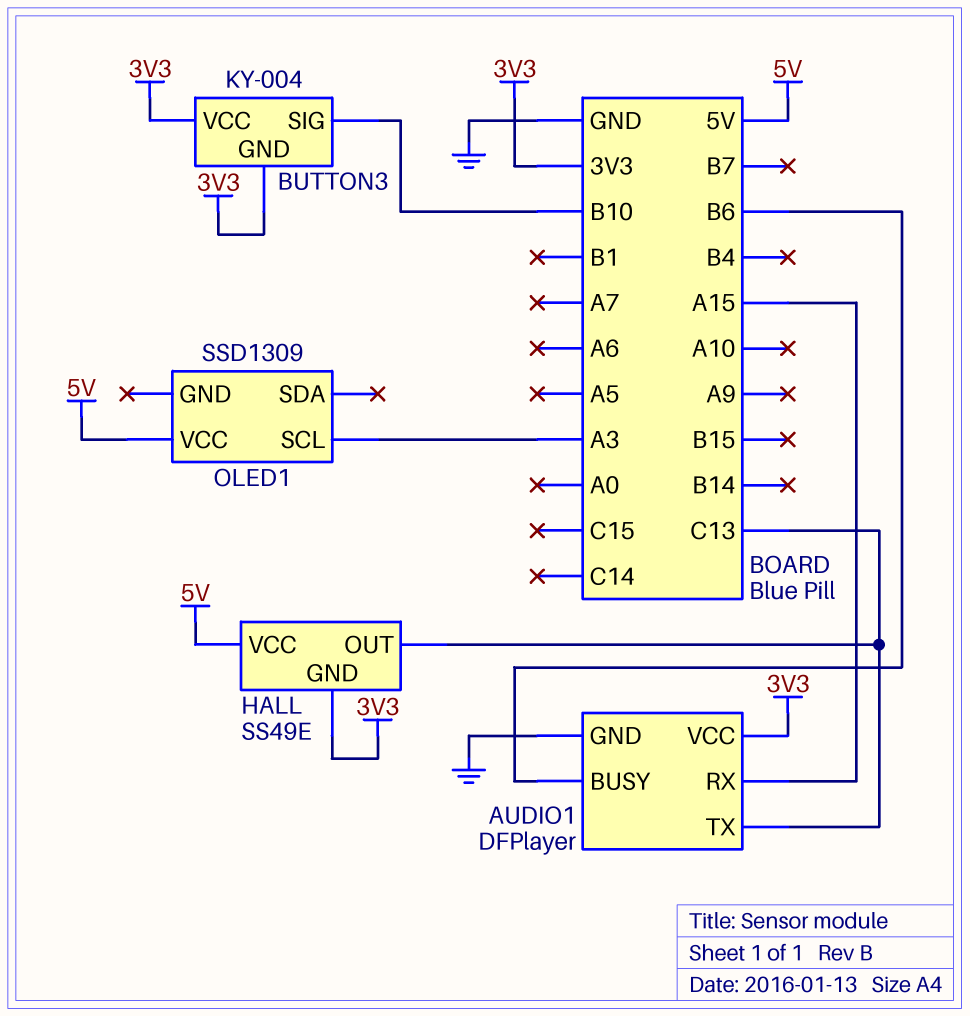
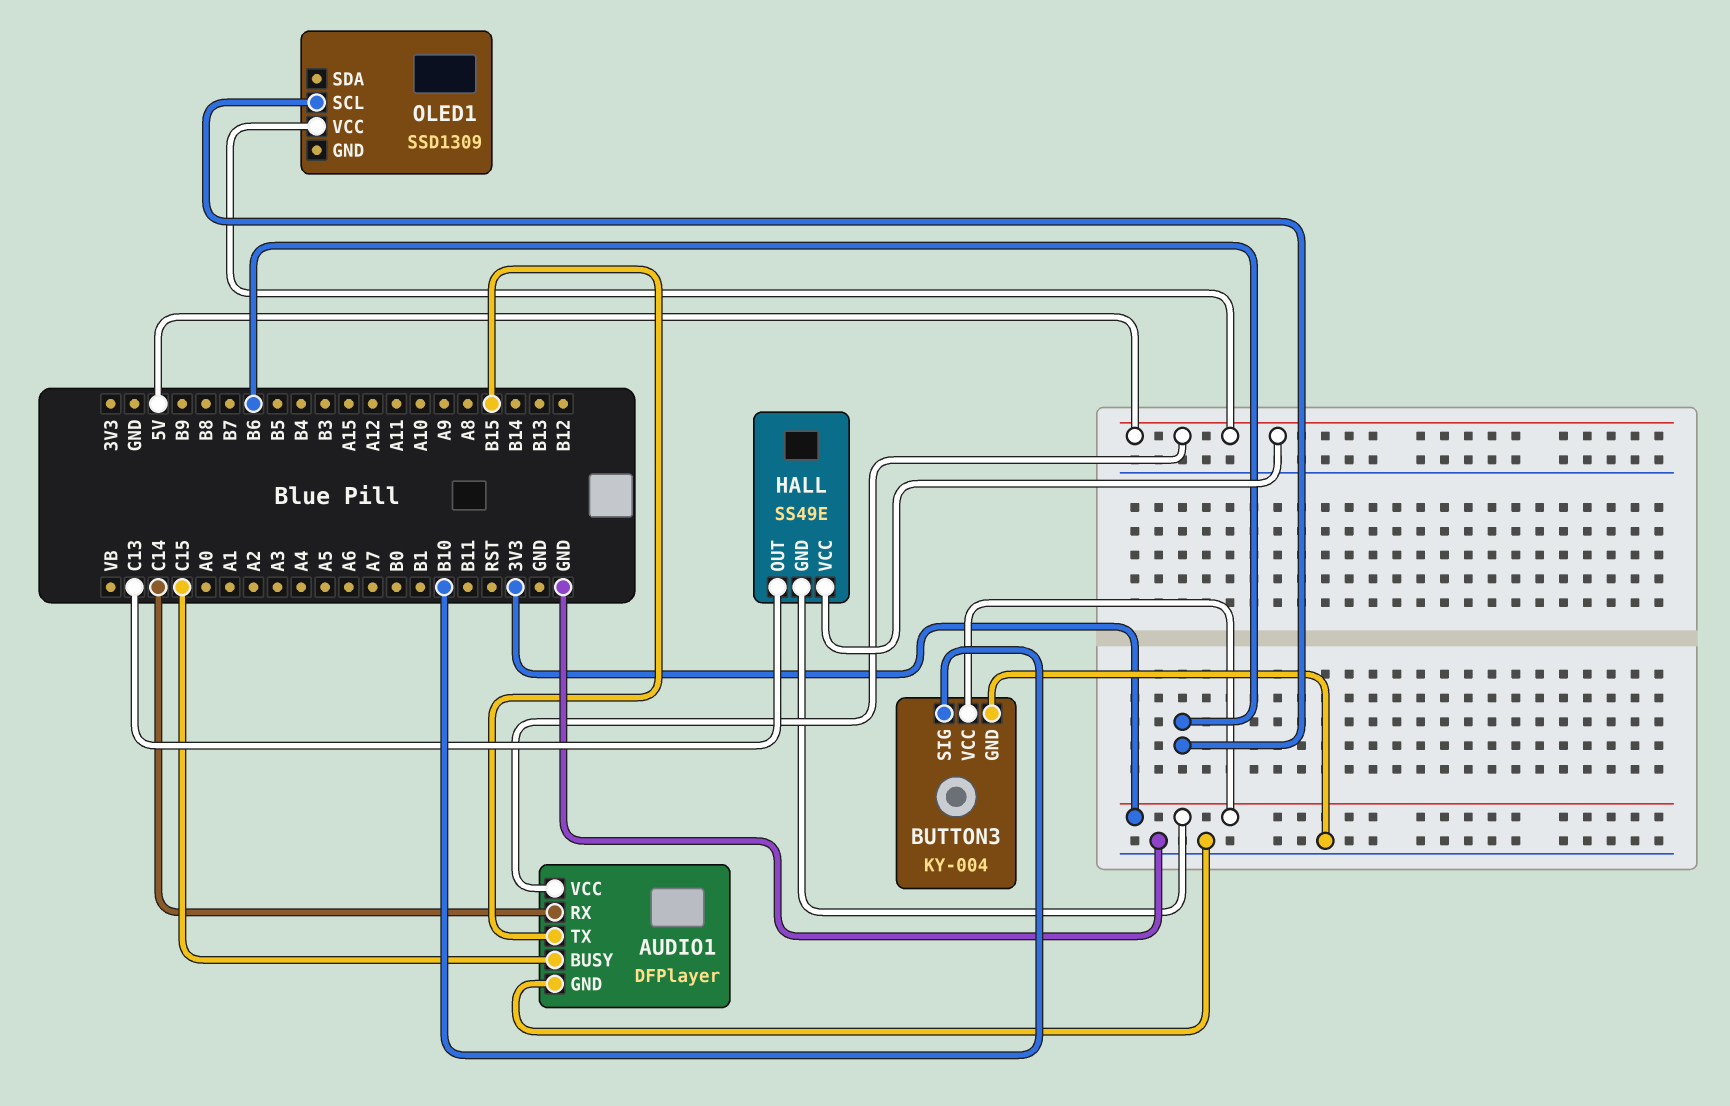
AUDIO1 pin BUSY: B6 -> C15
AUDIO1 pin RX: A15 -> C14
AUDIO1 pin TX: C13 -> B15
AUDIO1 pin VCC: 3V3 -> 5V
BUTTON3 pin GND: 3V3 -> GND
OLED1 pin SCL: A3 -> B6

